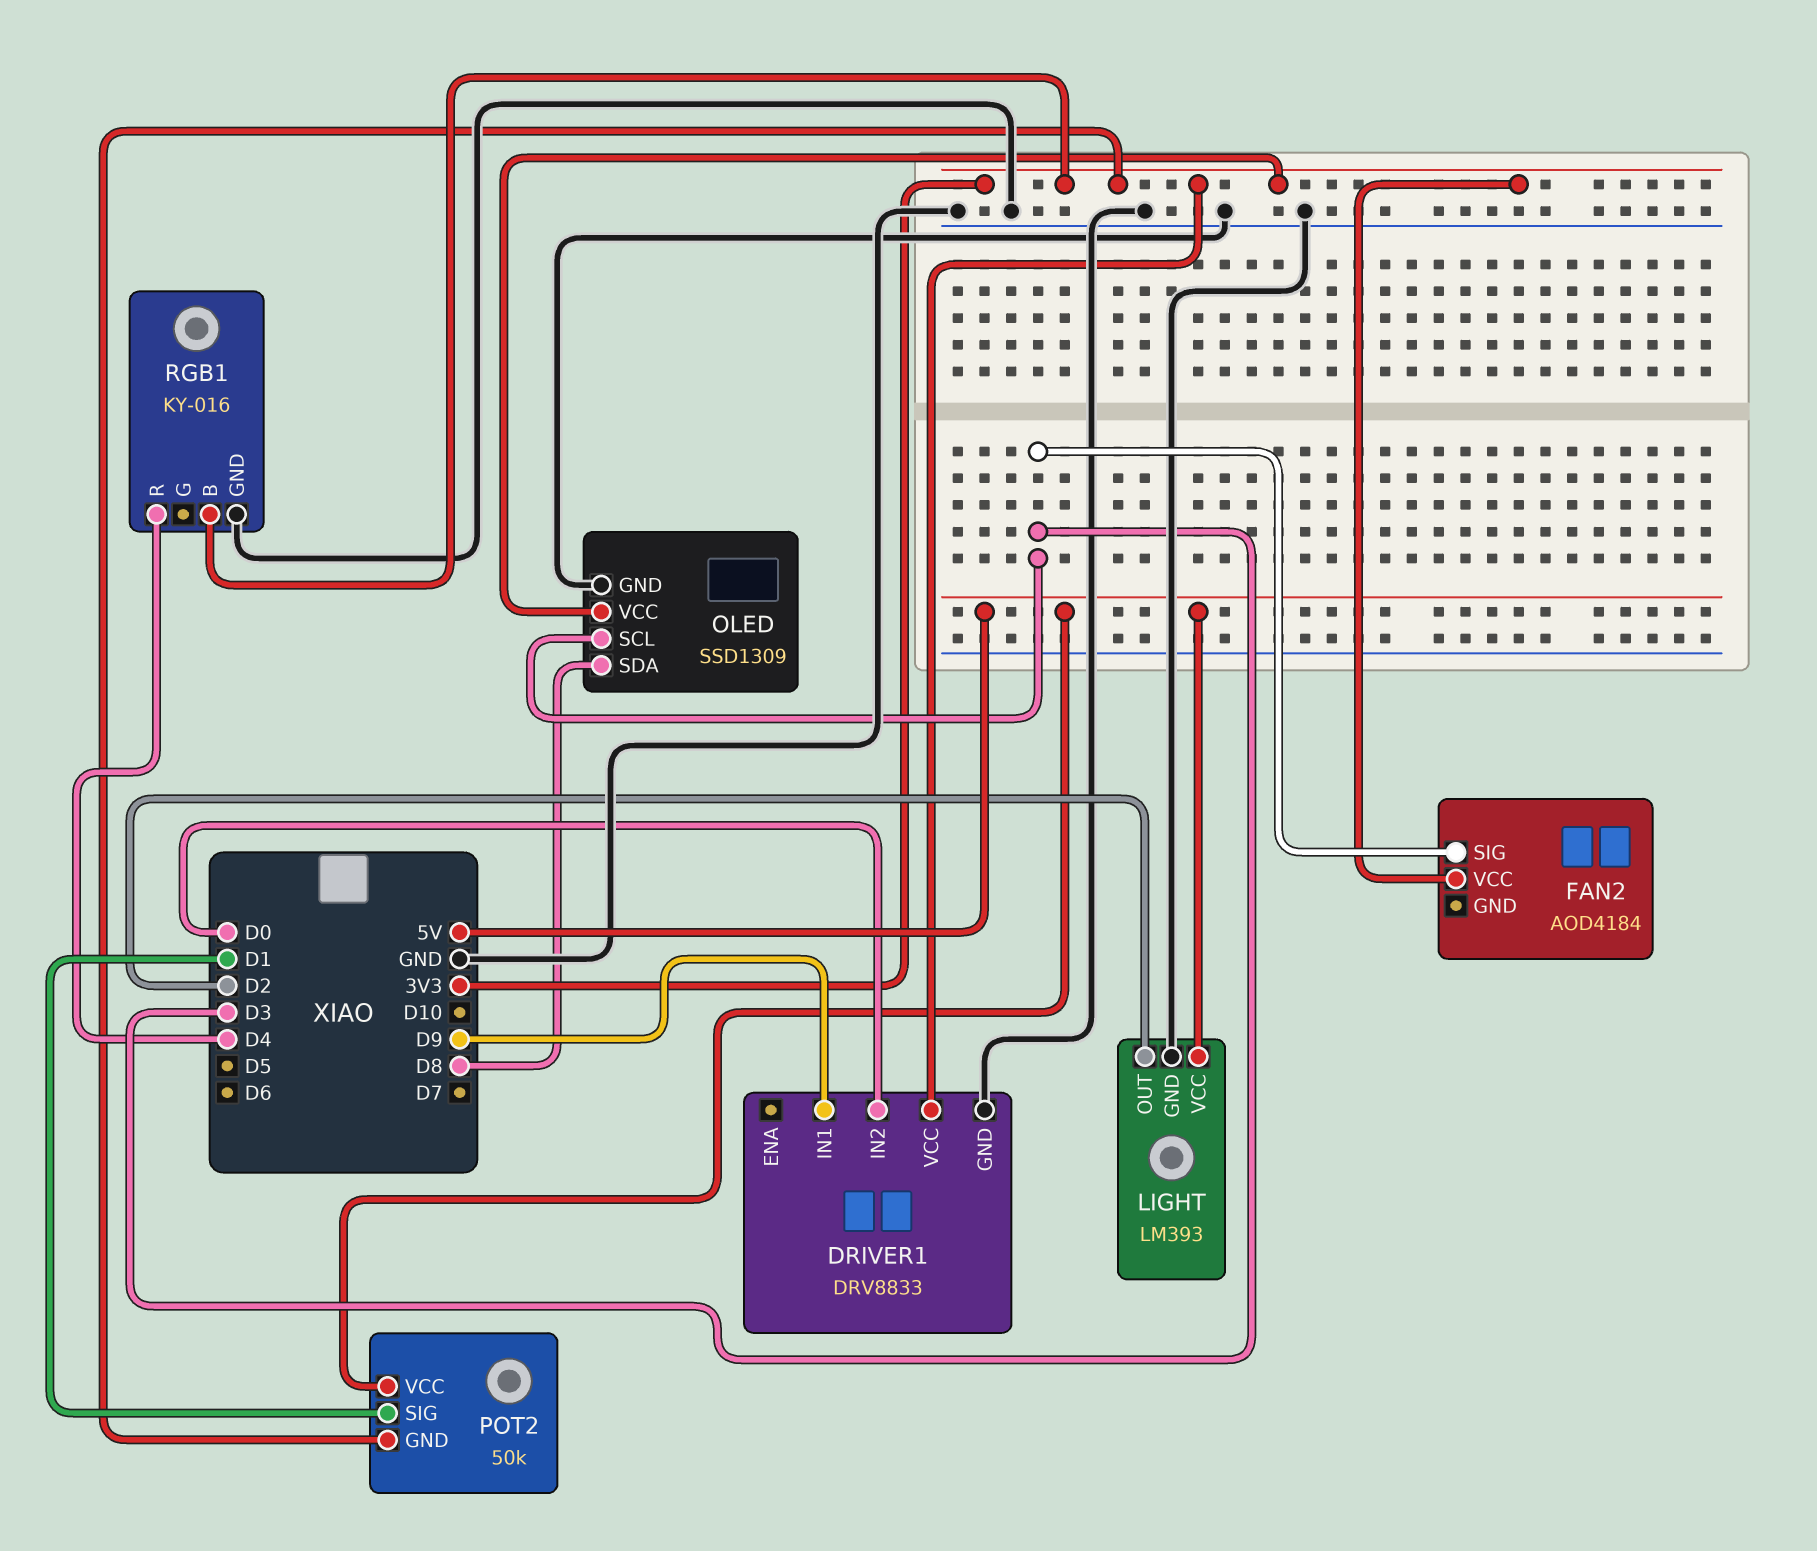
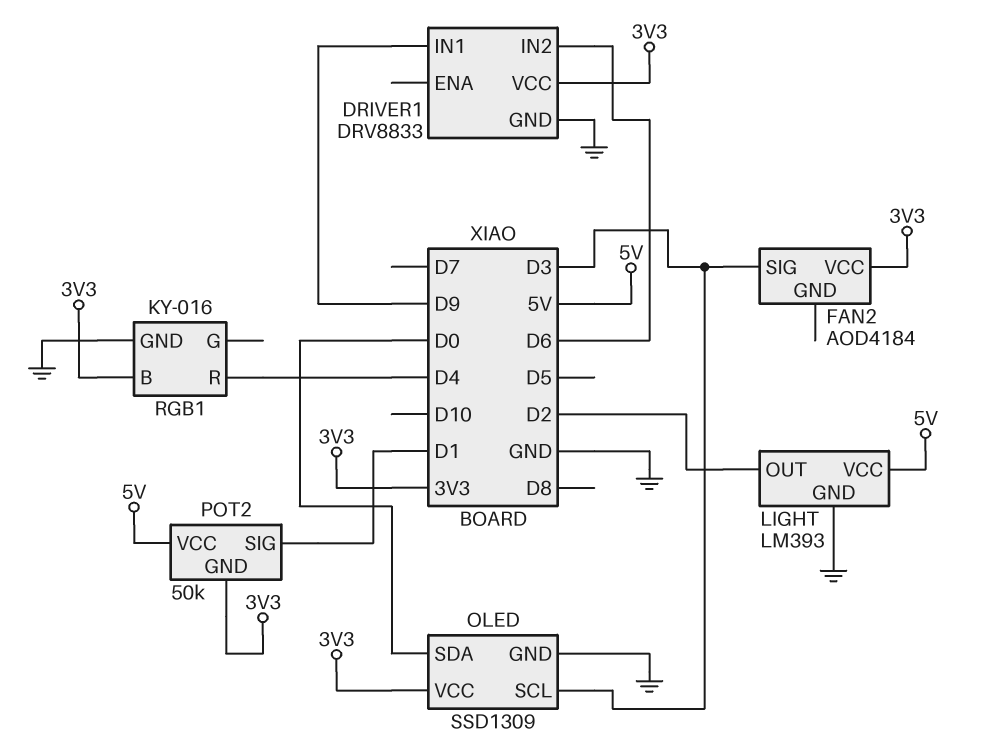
DRIVER1 pin IN2: D0 -> D6
OLED pin SDA: D8 -> D0

